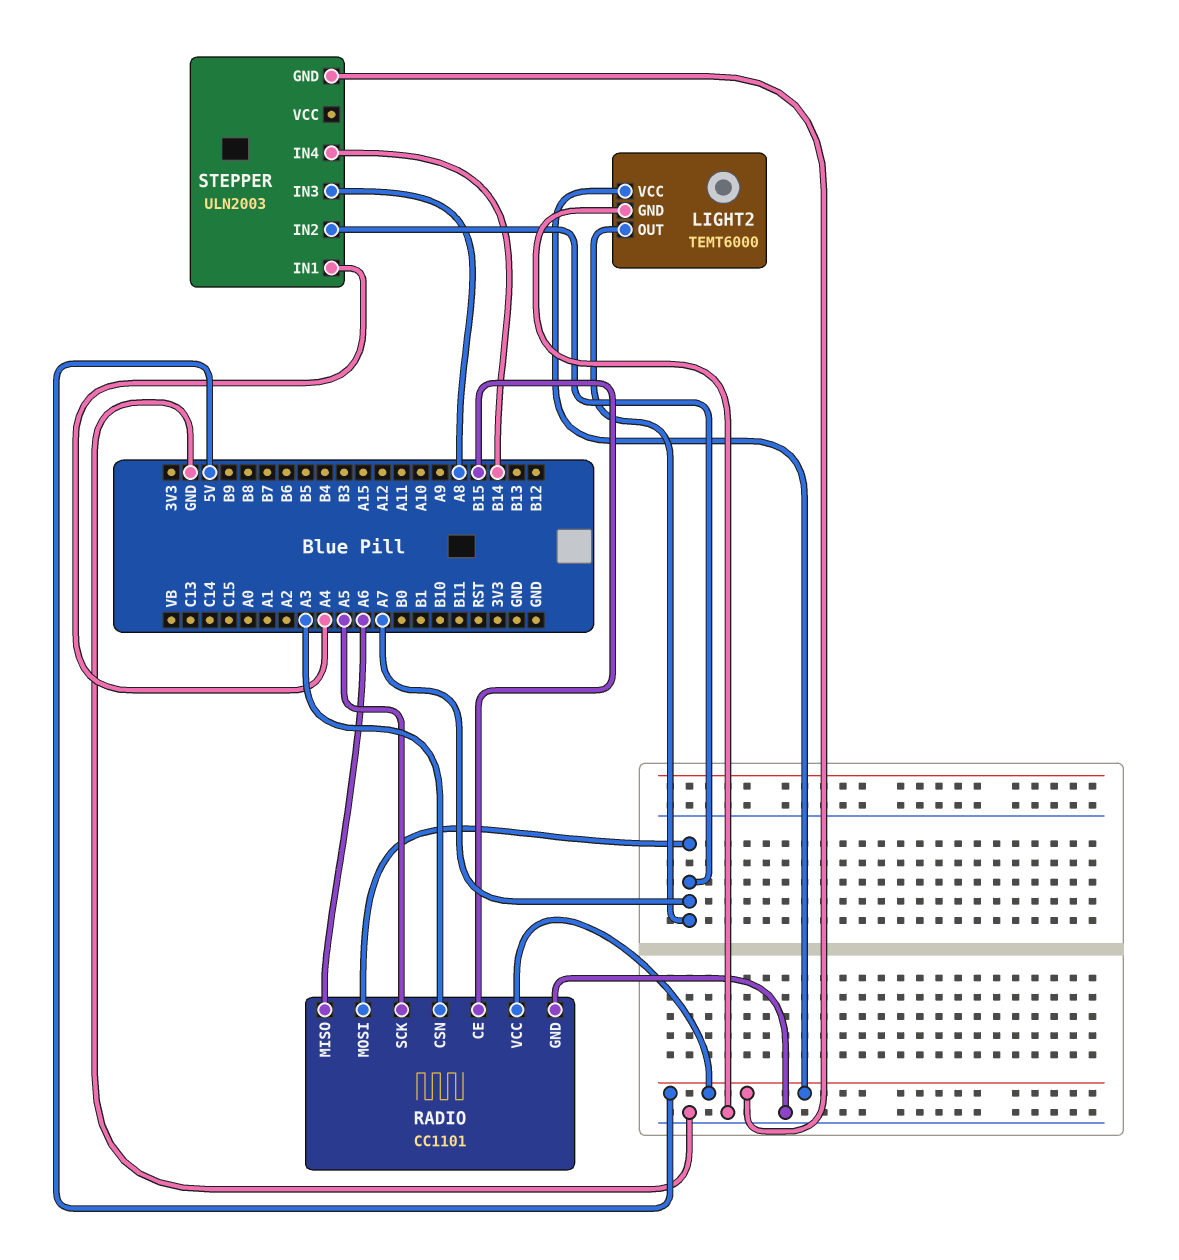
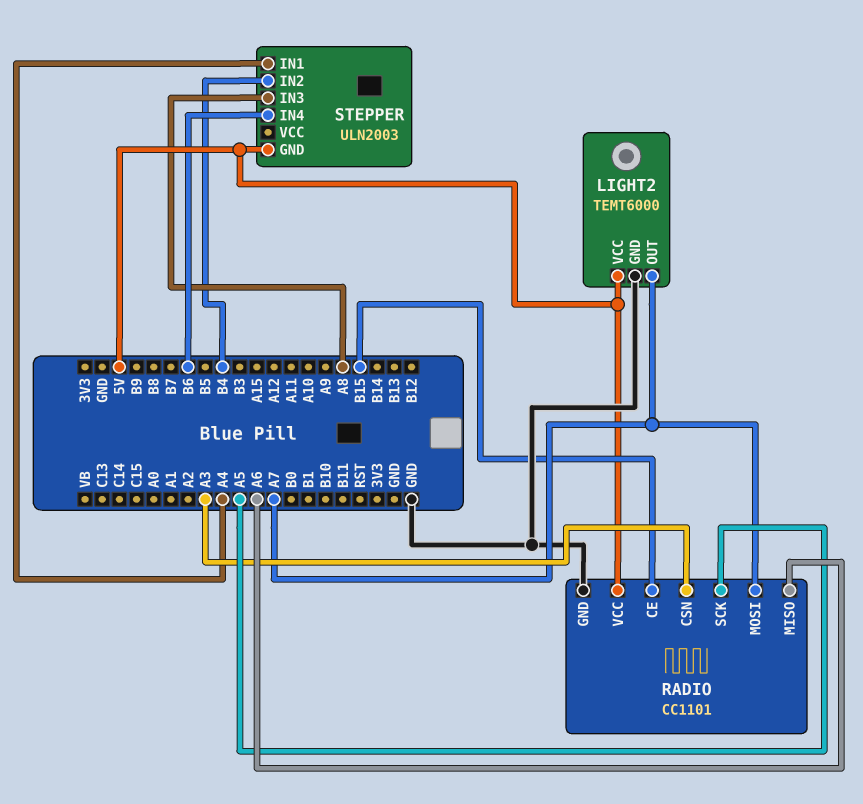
STEPPER pin IN2: A7 -> B4
STEPPER pin IN4: B14 -> B6

